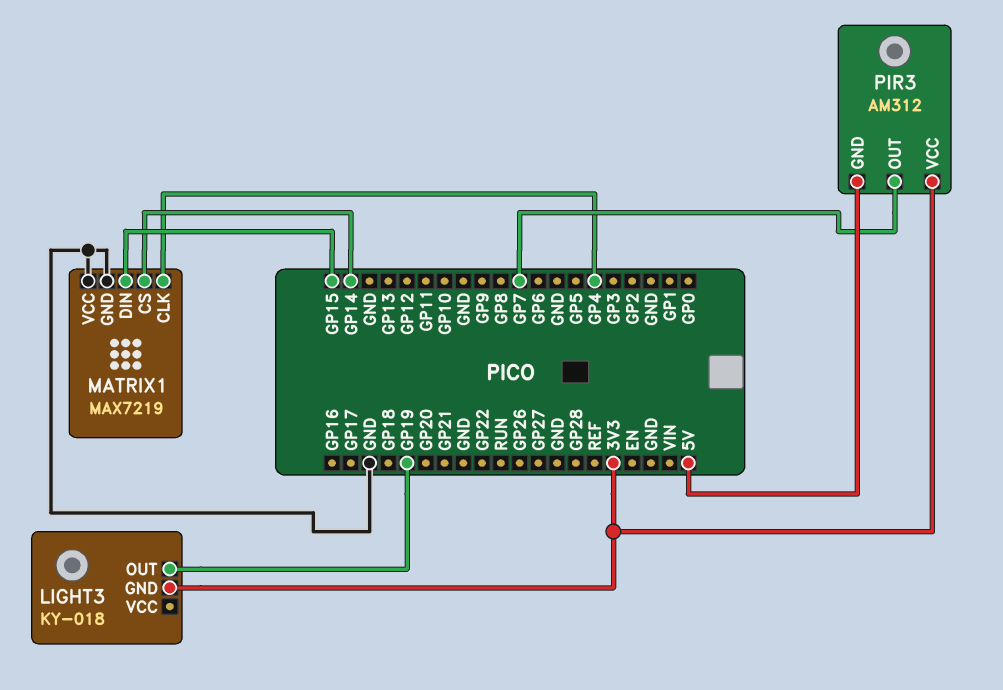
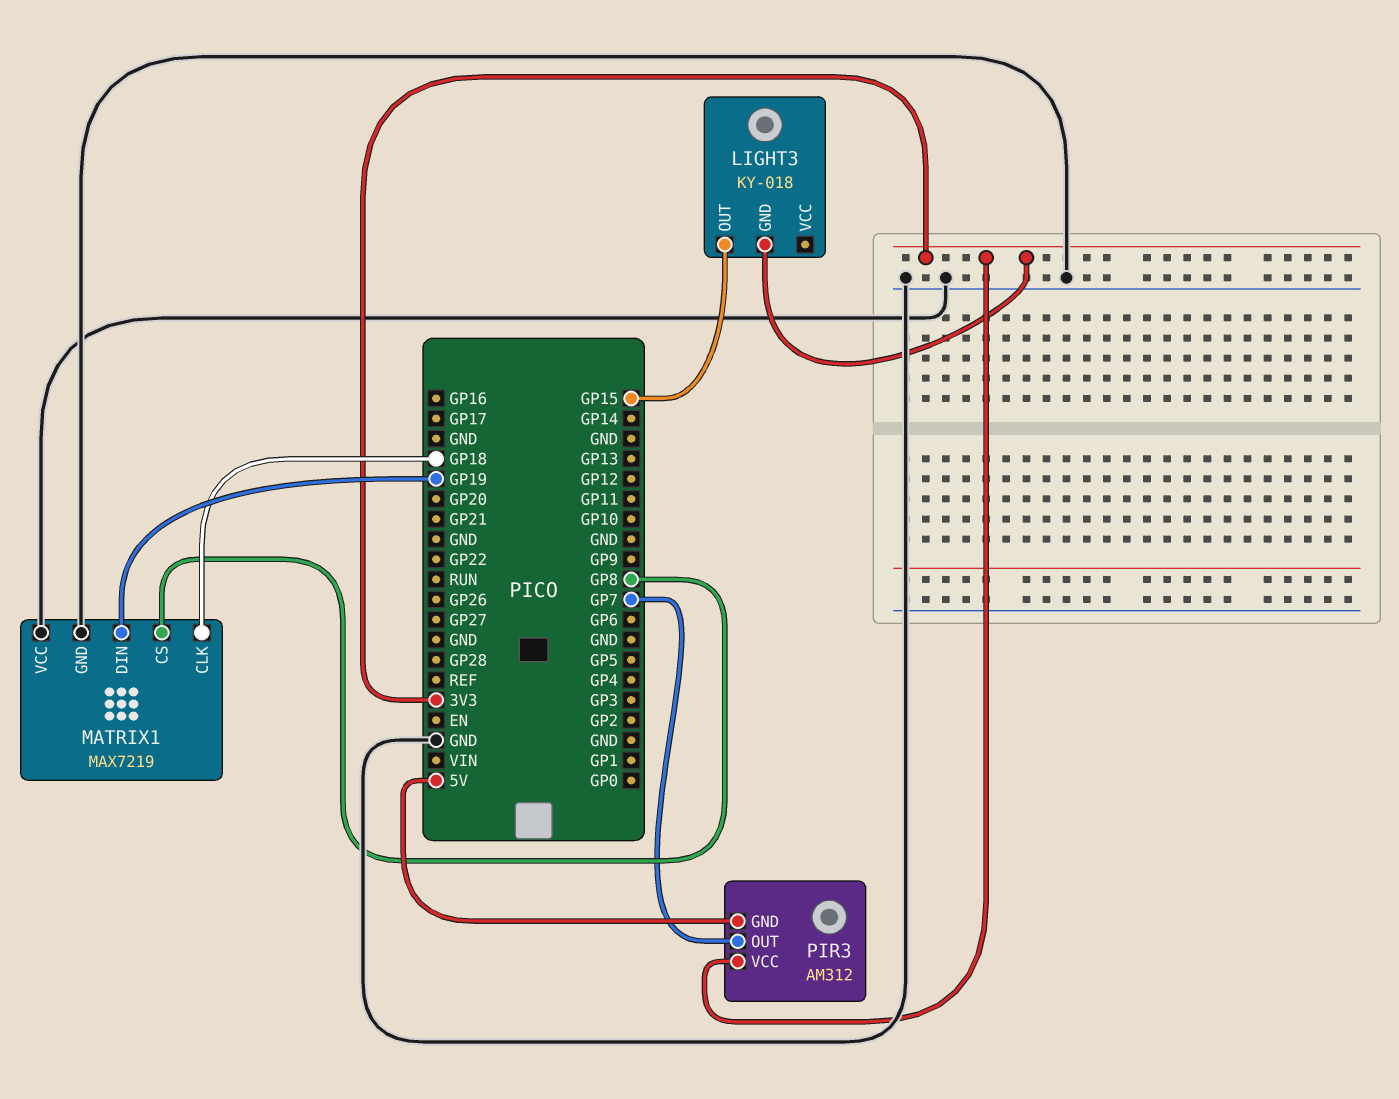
LIGHT3 pin OUT: GP19 -> GP15
MATRIX1 pin CLK: GP4 -> GP18
MATRIX1 pin CS: GP14 -> GP8
MATRIX1 pin DIN: GP15 -> GP19

